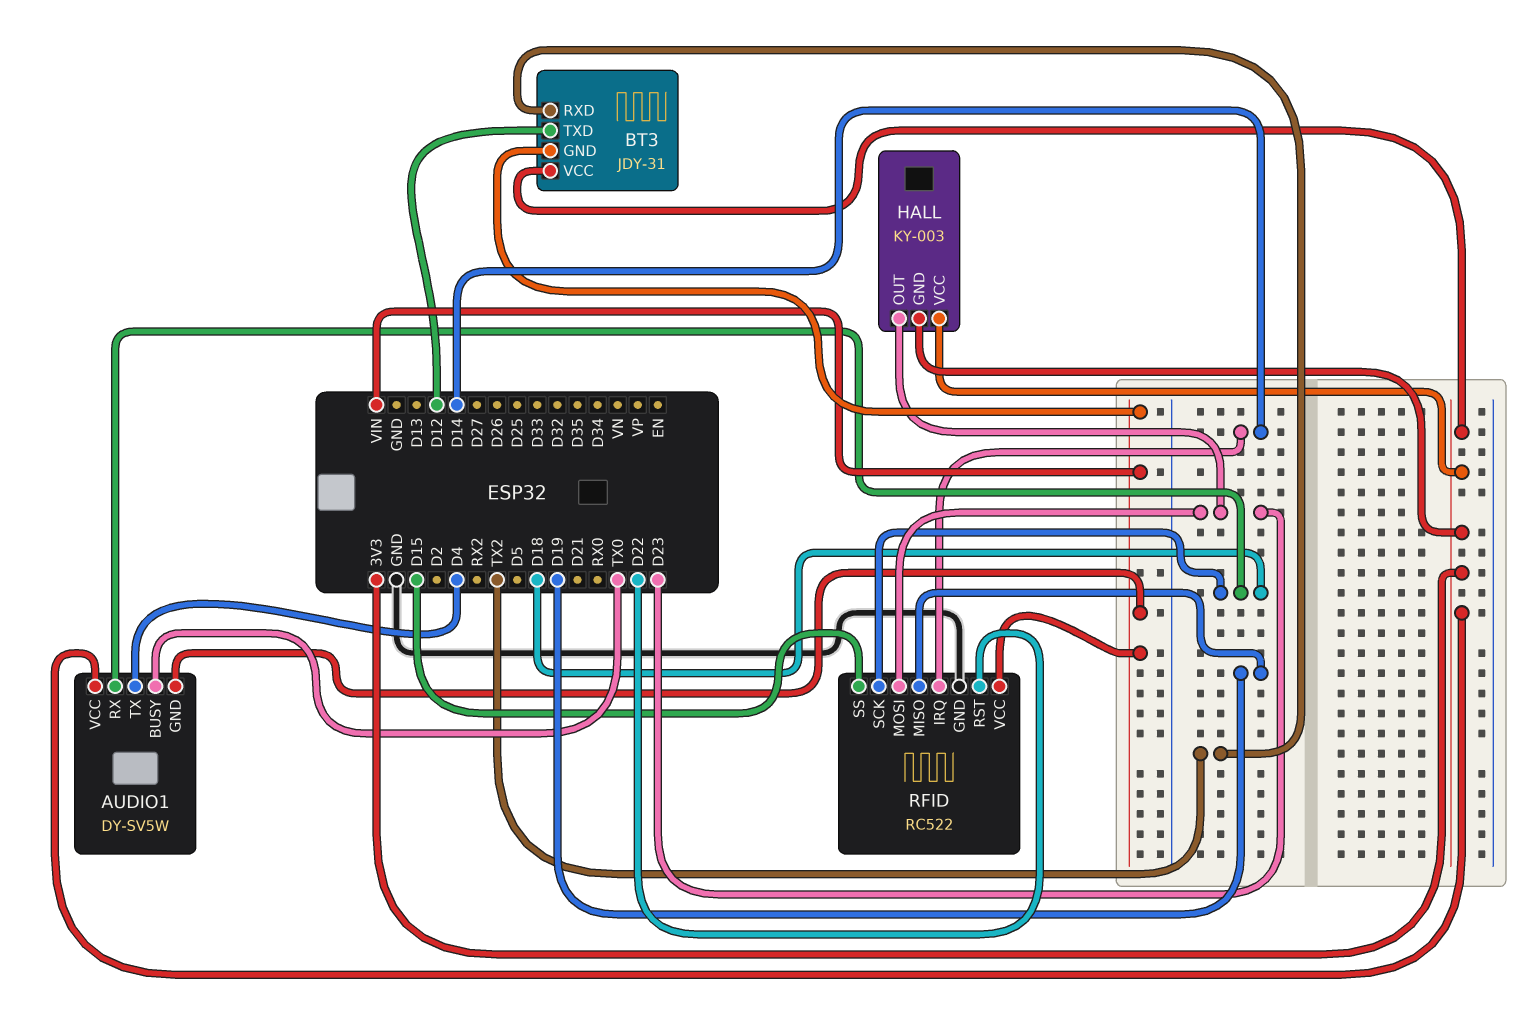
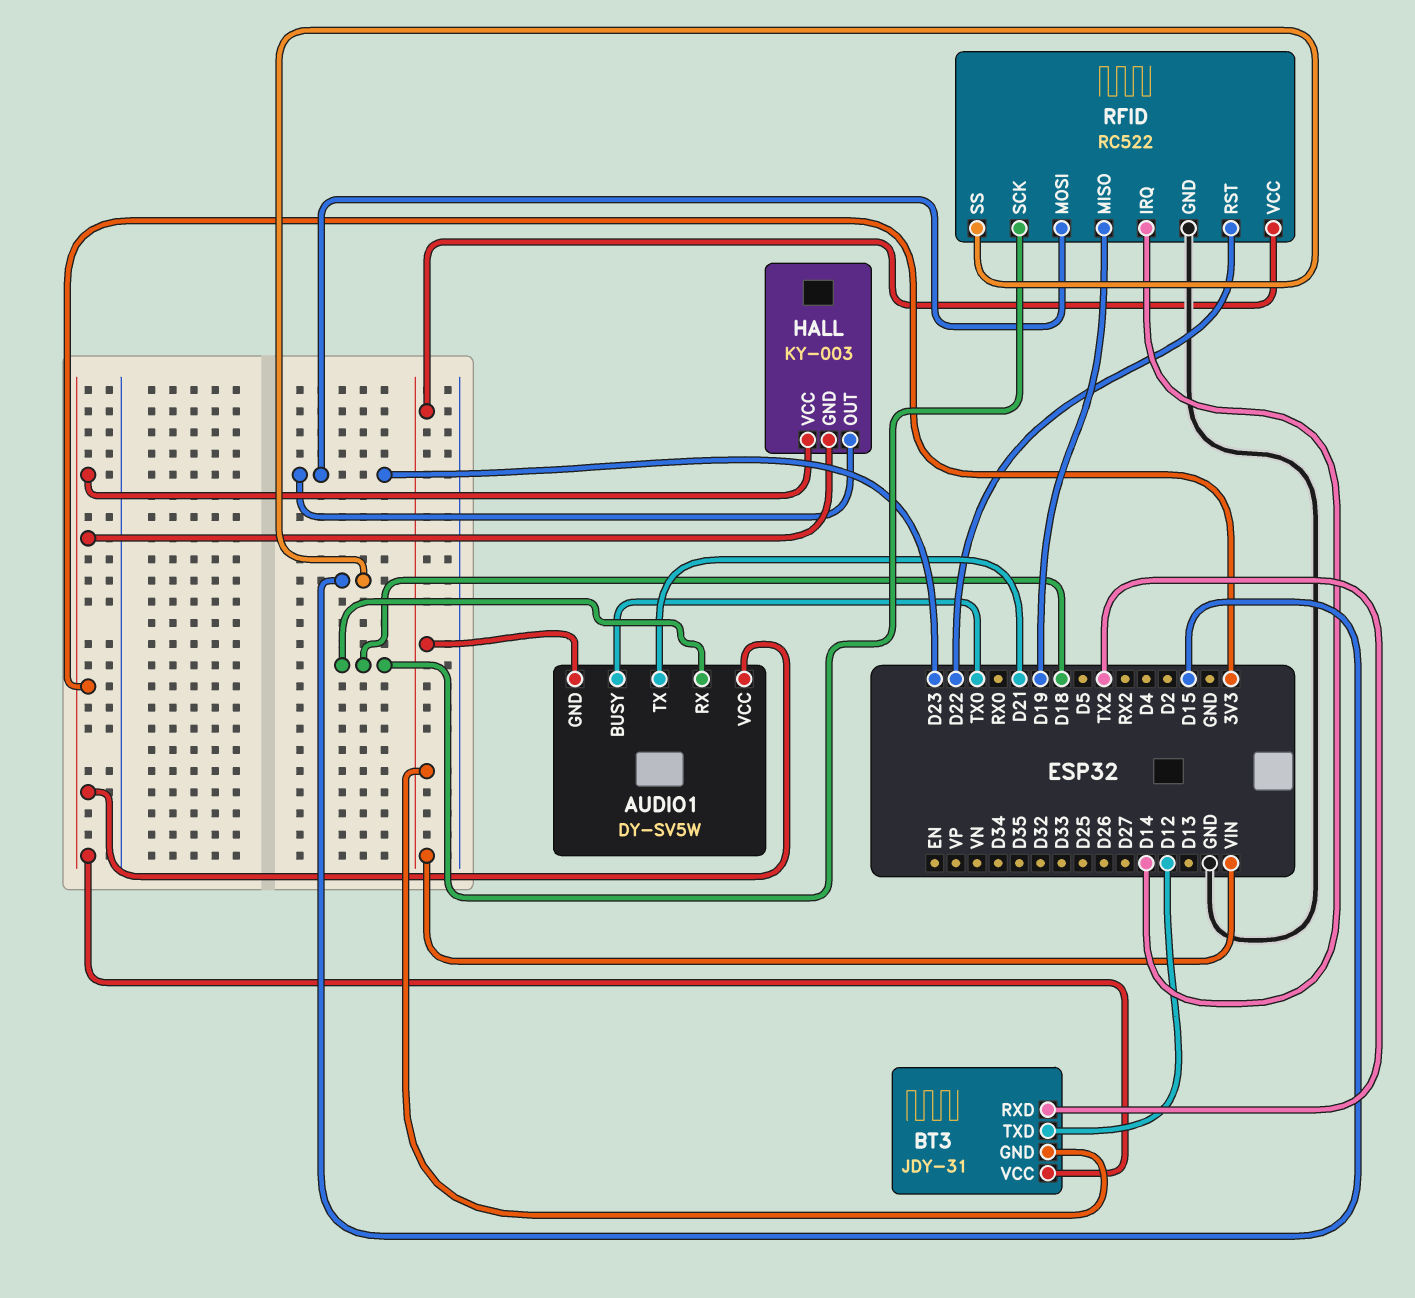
AUDIO1 pin TX: D4 -> D21

